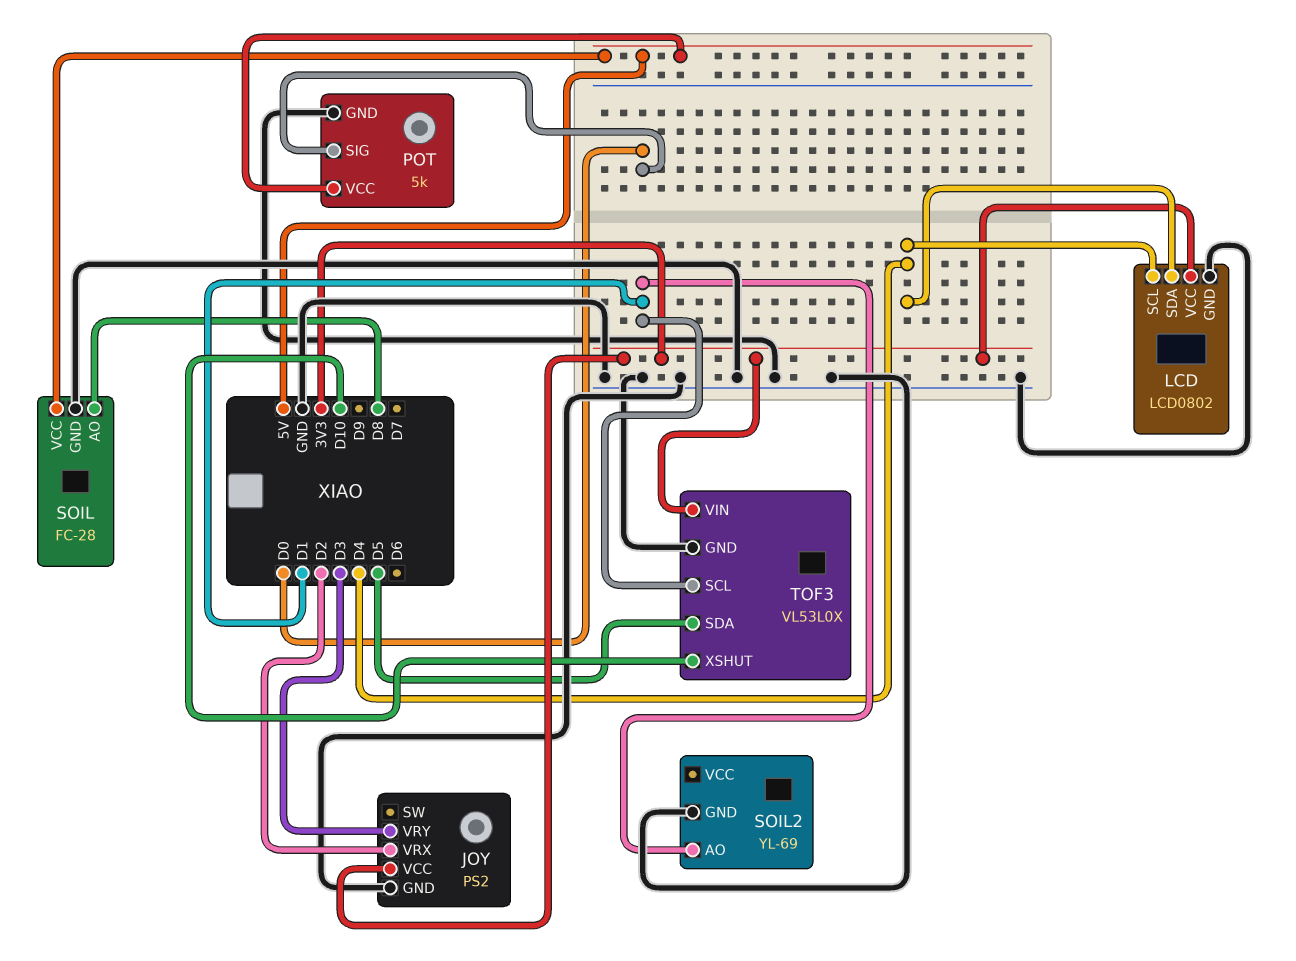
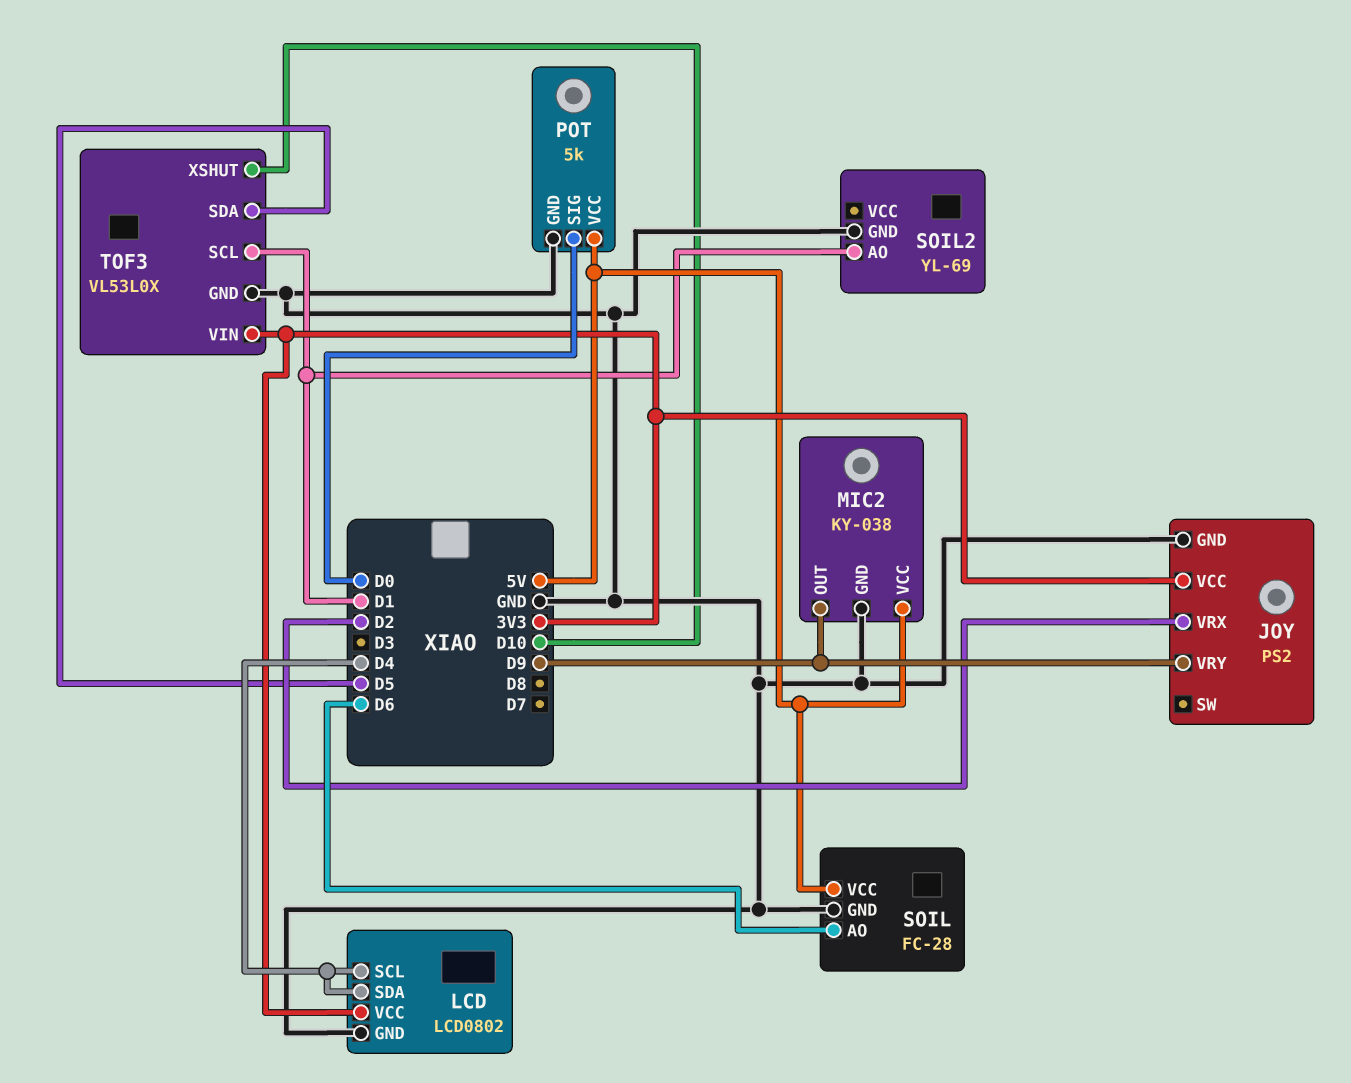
JOY pin VRY: D3 -> D9
MIC2: none -> KY-038
MIC2 pin GND: none -> GND
MIC2 pin OUT: none -> D9
MIC2 pin VCC: none -> 5V
SOIL pin AO: D8 -> D6

